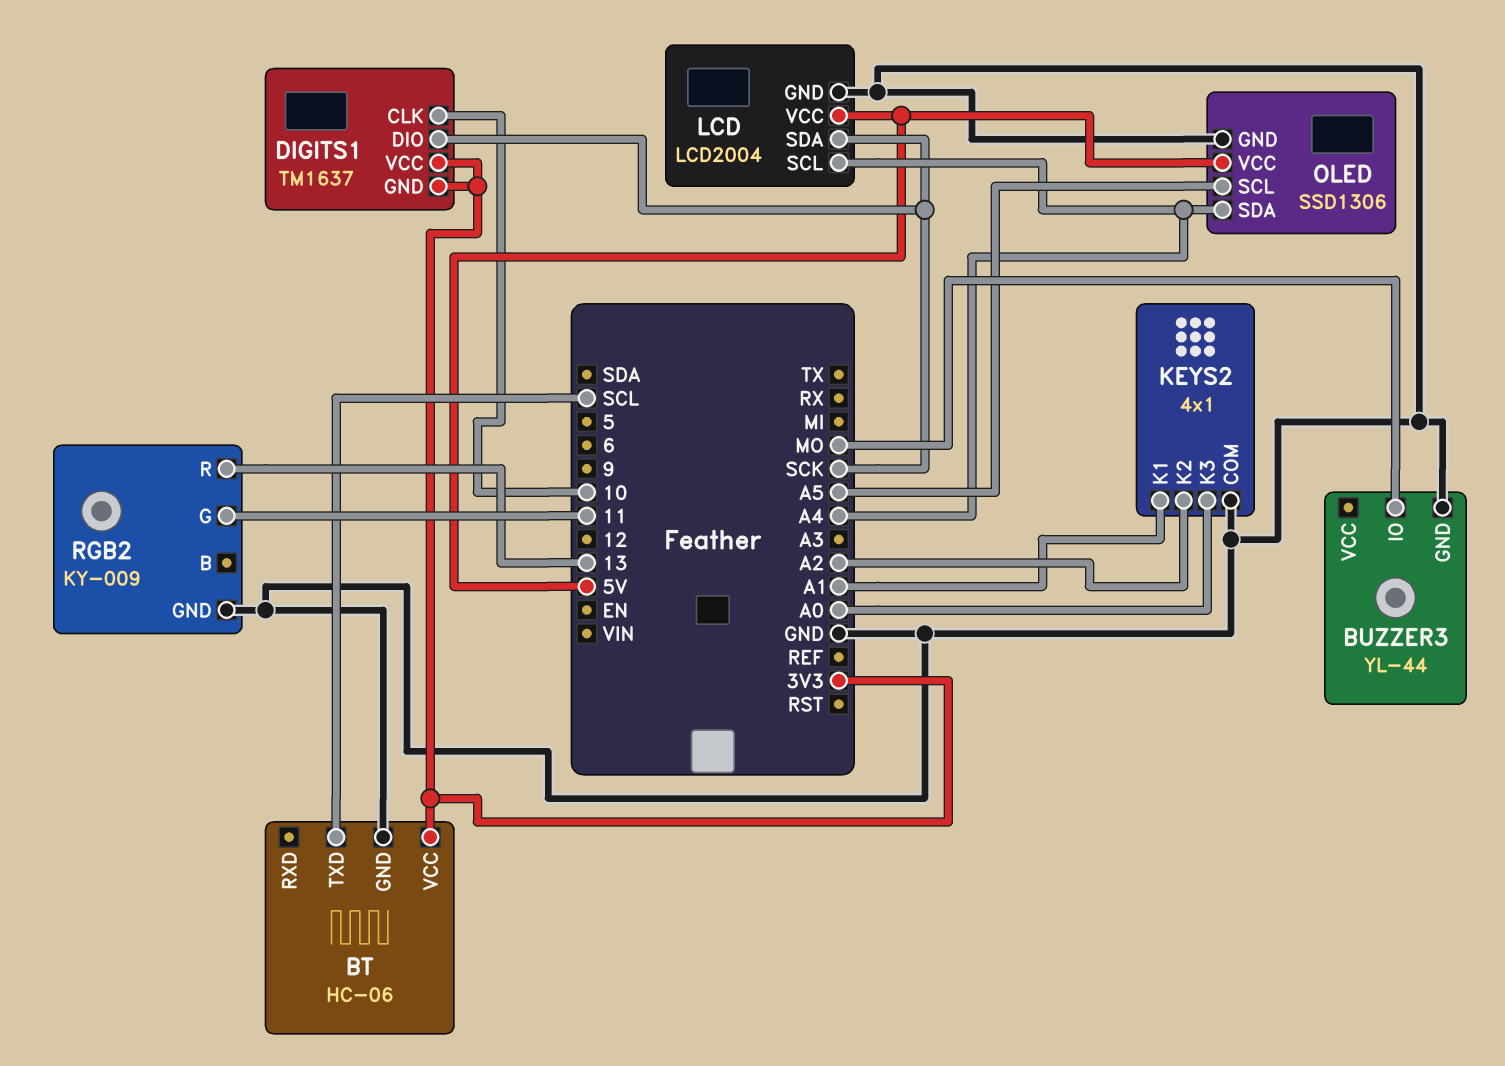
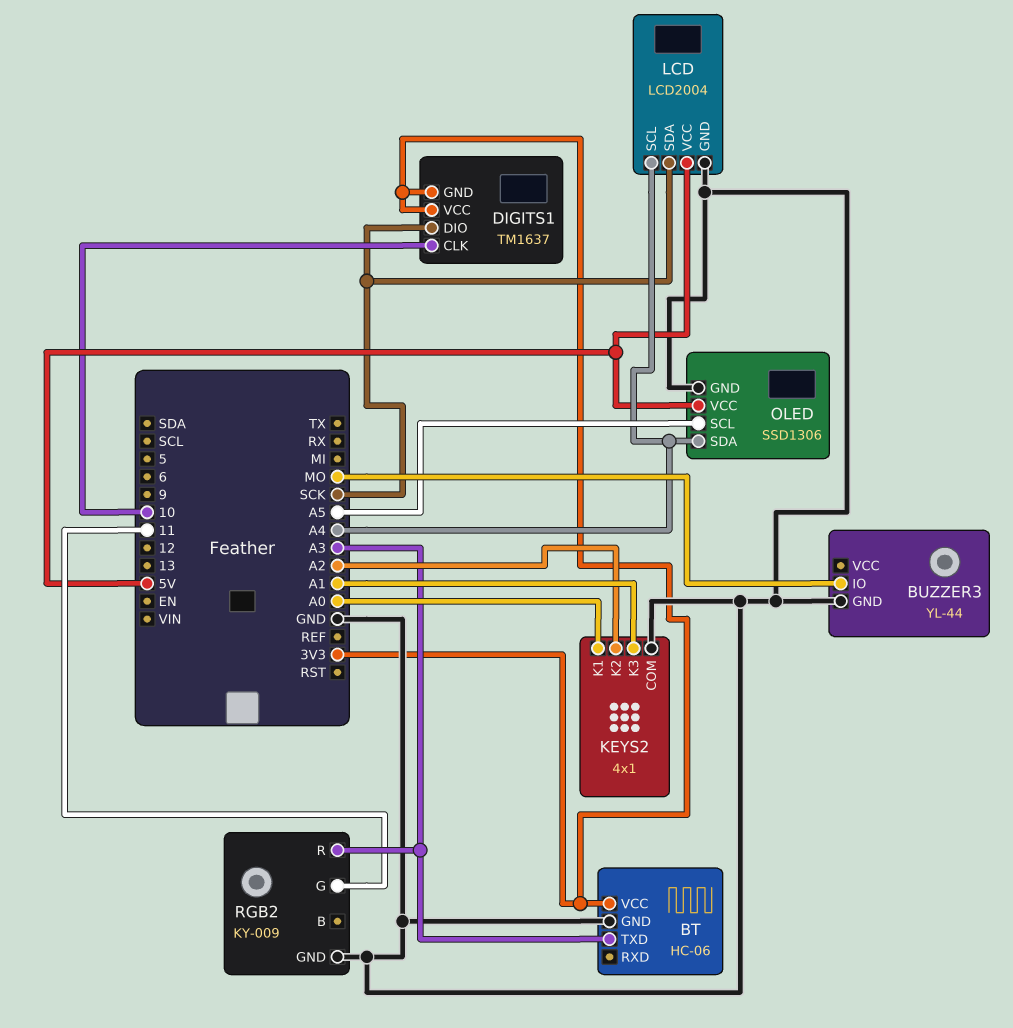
BT pin TXD: SCL -> A3
KEYS2 pin K1: A1 -> A0
KEYS2 pin K3: A0 -> A1
RGB2 pin R: 13 -> A3

